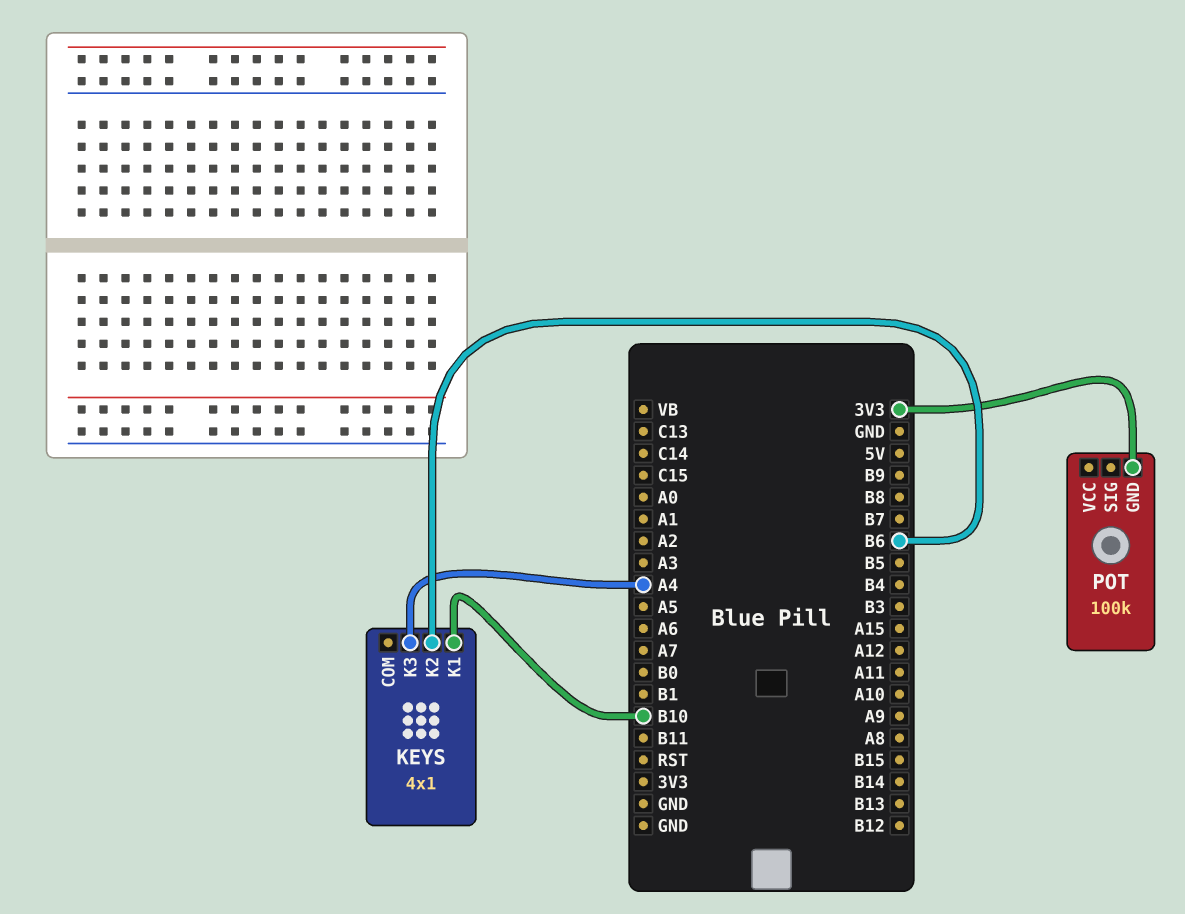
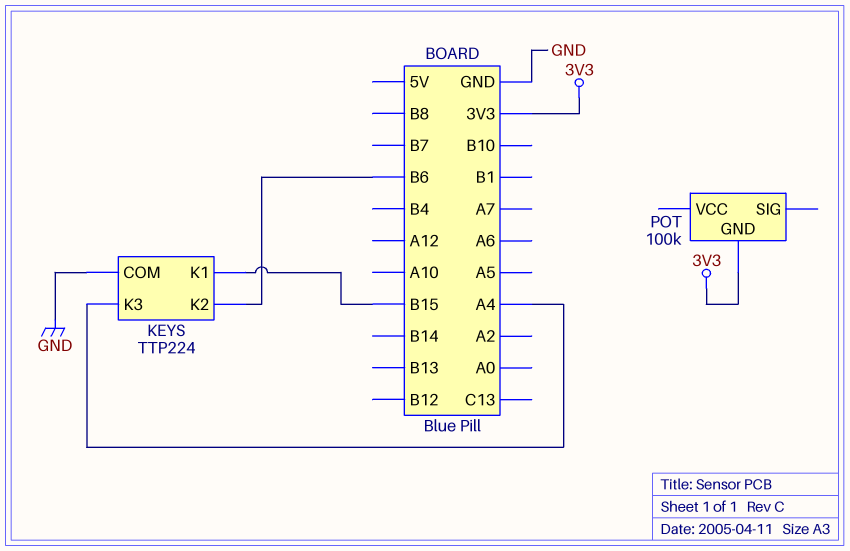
KEYS: 4x1 -> TTP224
KEYS pin COM: none -> GND
KEYS pin K1: B10 -> B15

